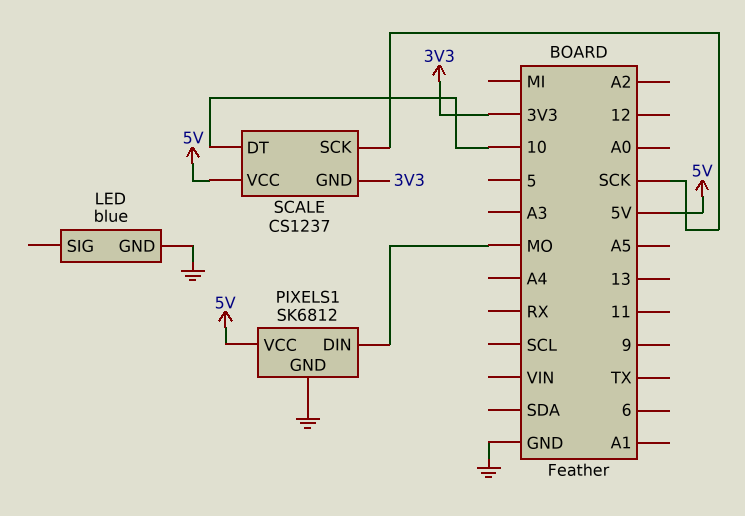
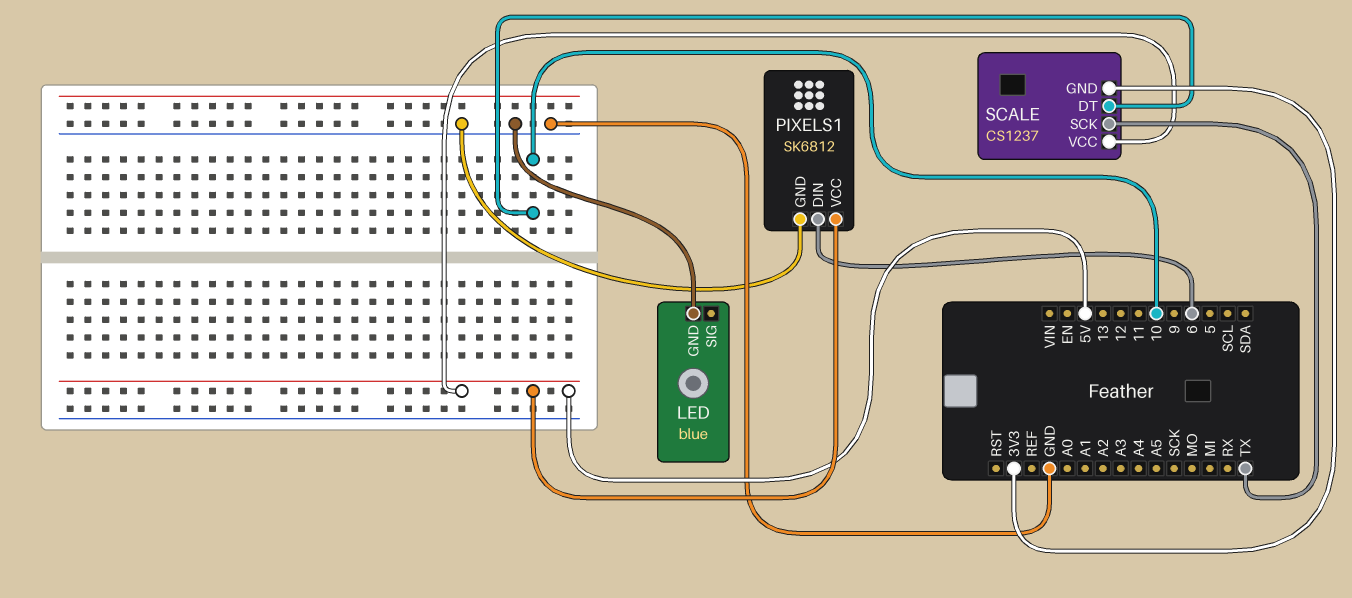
PIXELS1 pin DIN: MO -> 6
SCALE pin SCK: SCK -> TX

